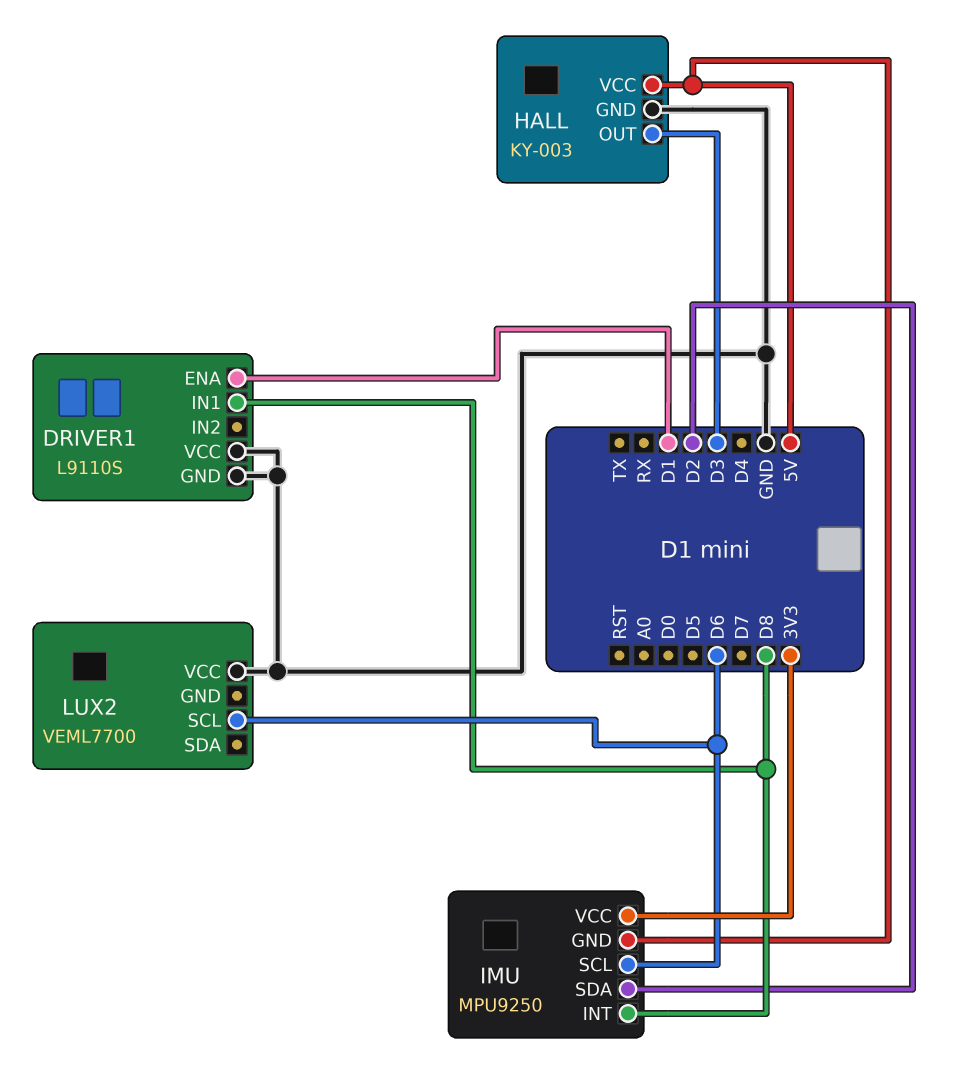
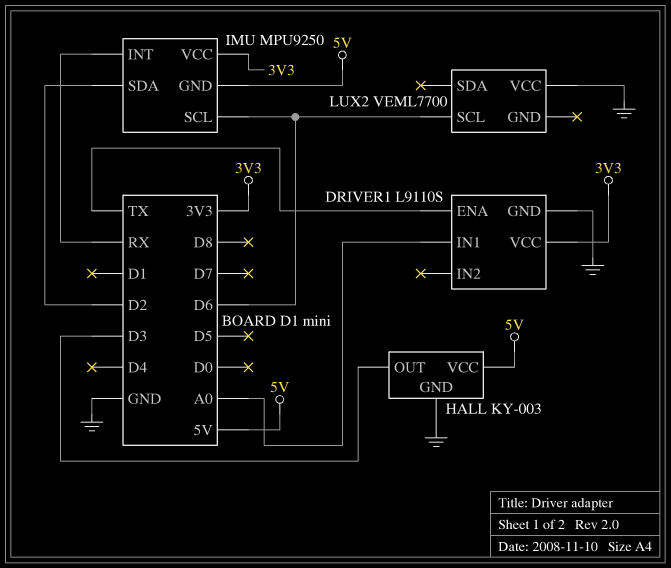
DRIVER1 pin ENA: D1 -> TX
DRIVER1 pin IN1: D8 -> A0
DRIVER1 pin VCC: GND -> 3V3
IMU pin INT: D8 -> RX

